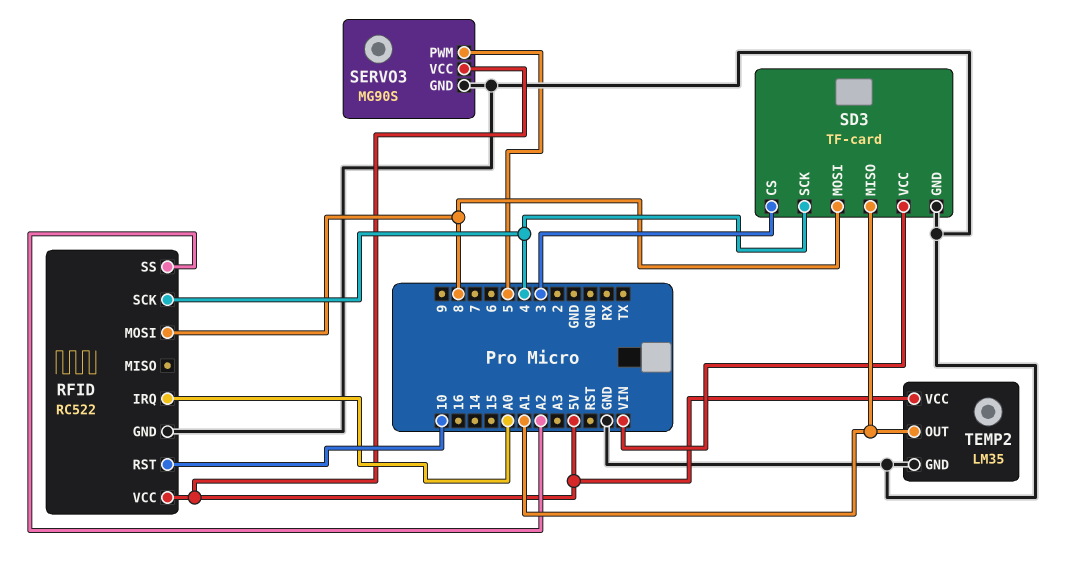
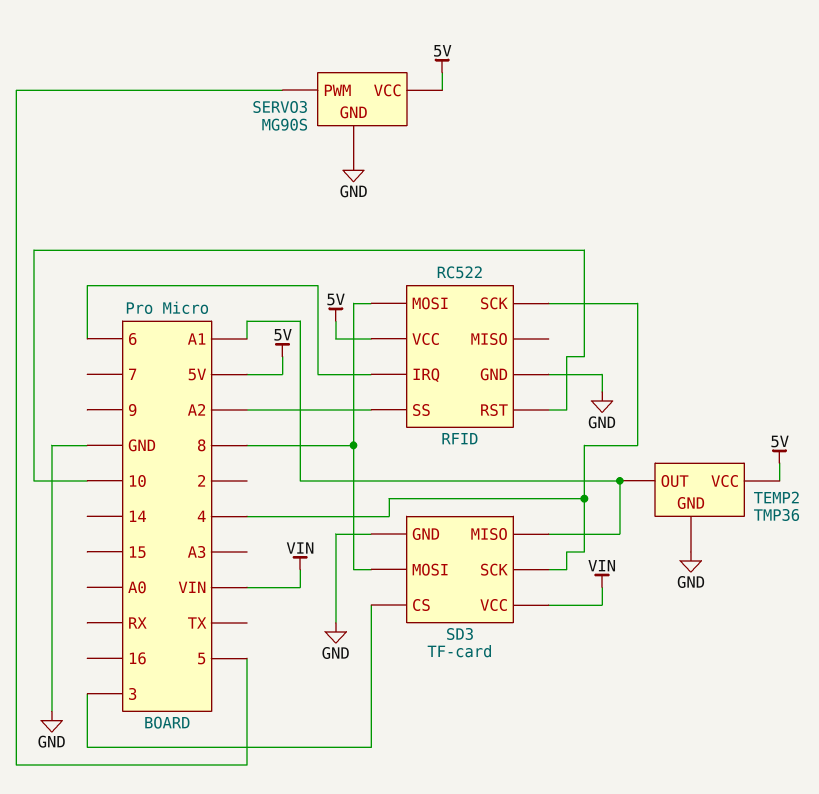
RFID pin IRQ: A0 -> 6
TEMP2: LM35 -> TMP36

